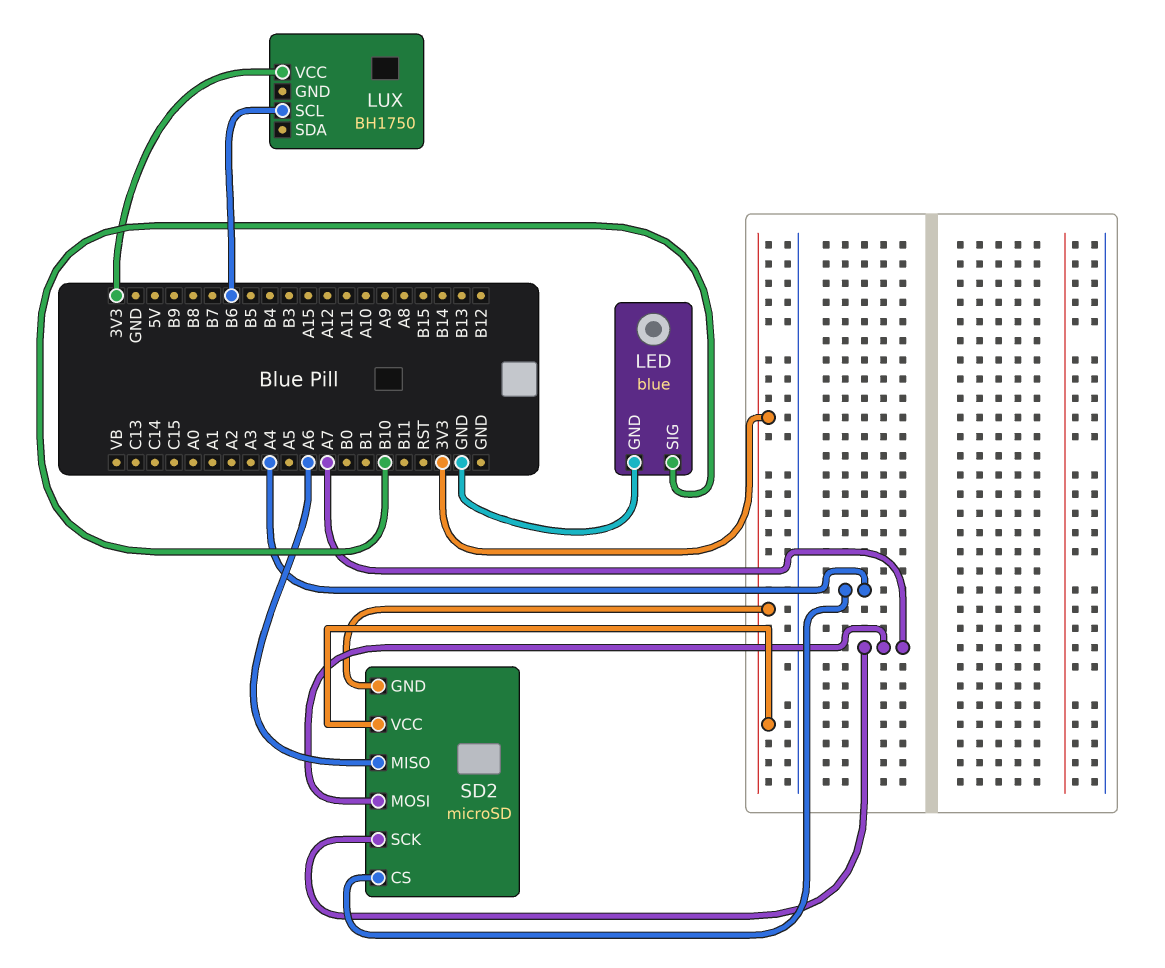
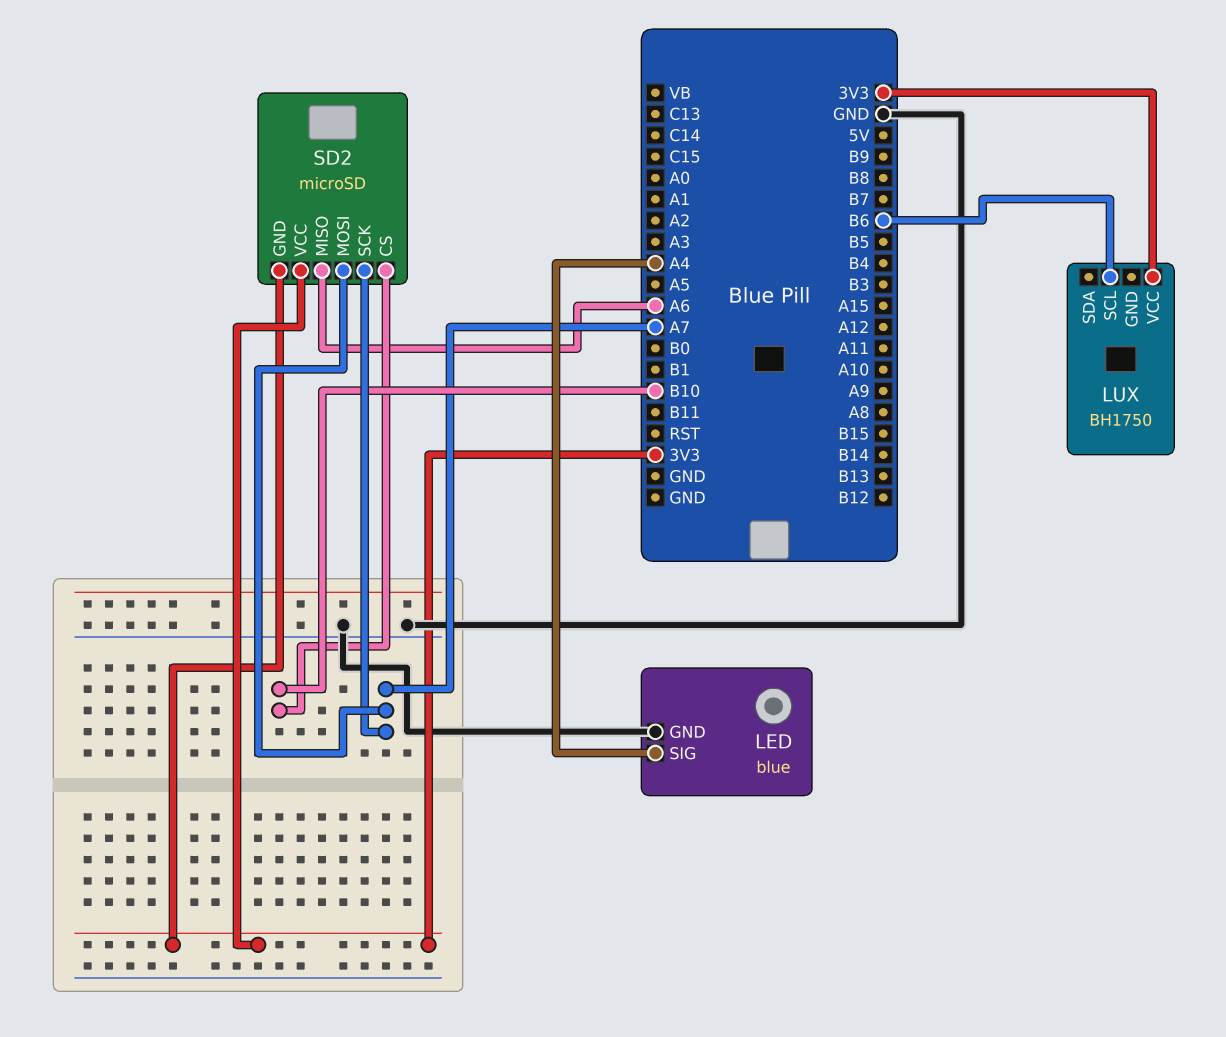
LED pin SIG: B10 -> A4
SD2 pin CS: A4 -> B10

